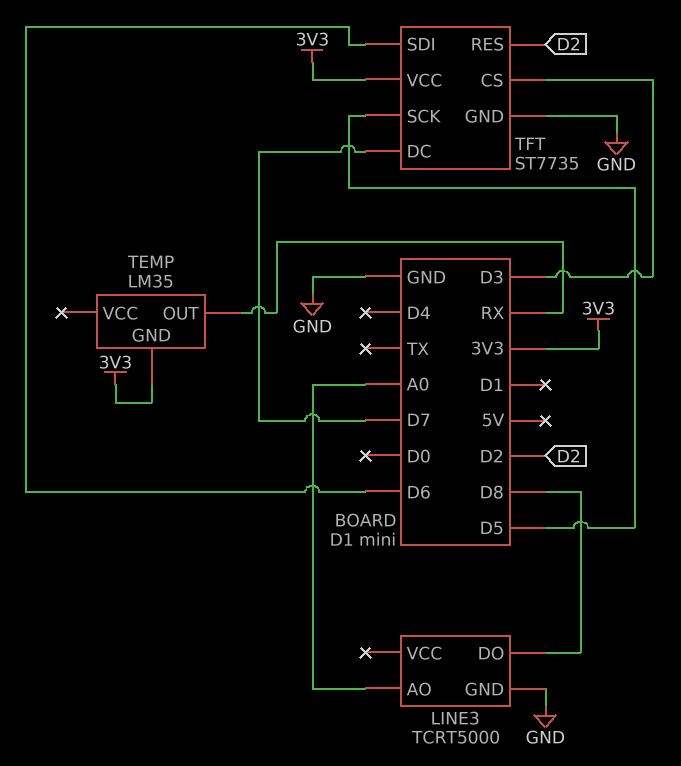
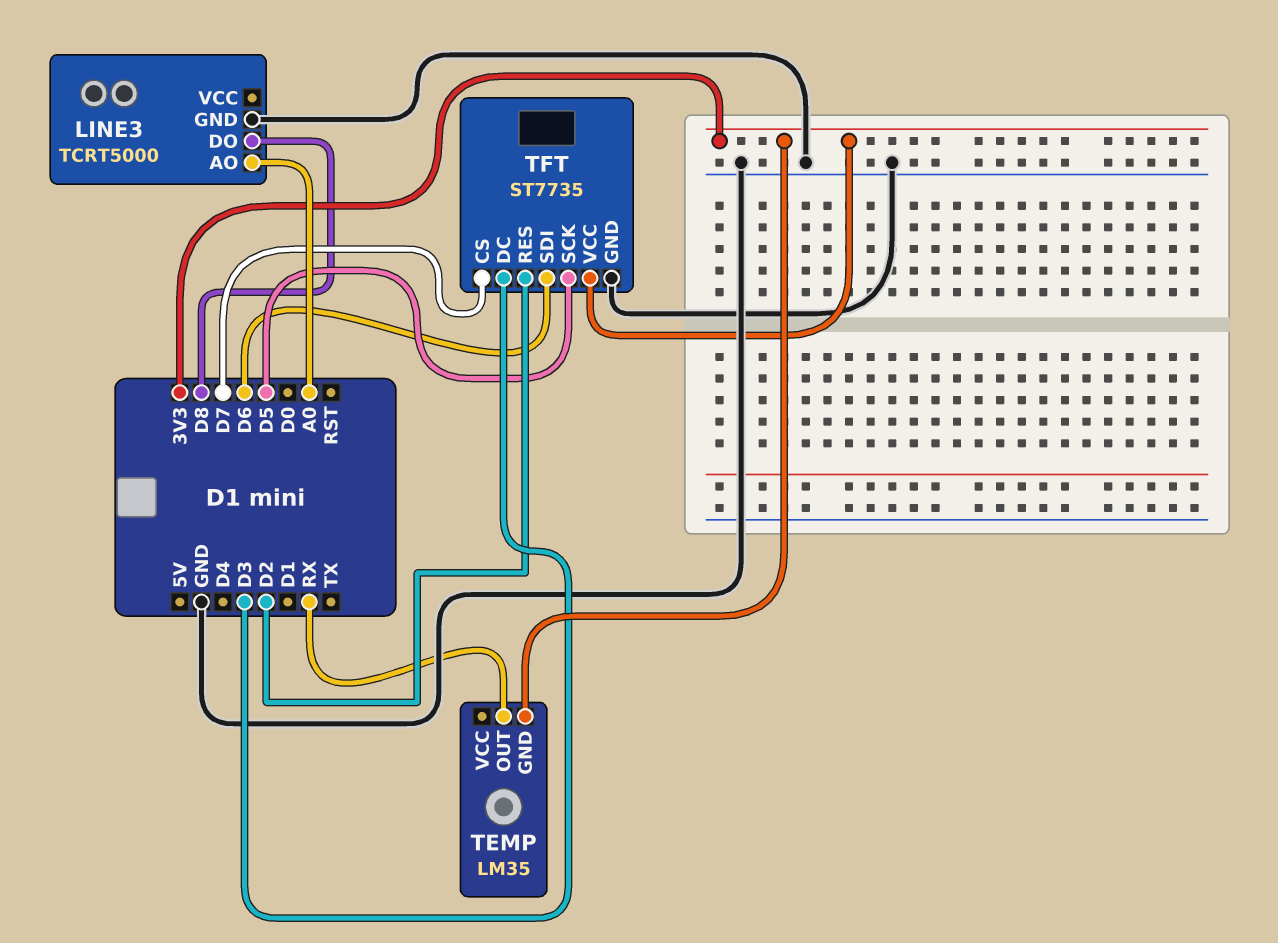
TFT pin CS: D3 -> D7
TFT pin DC: D7 -> D3

